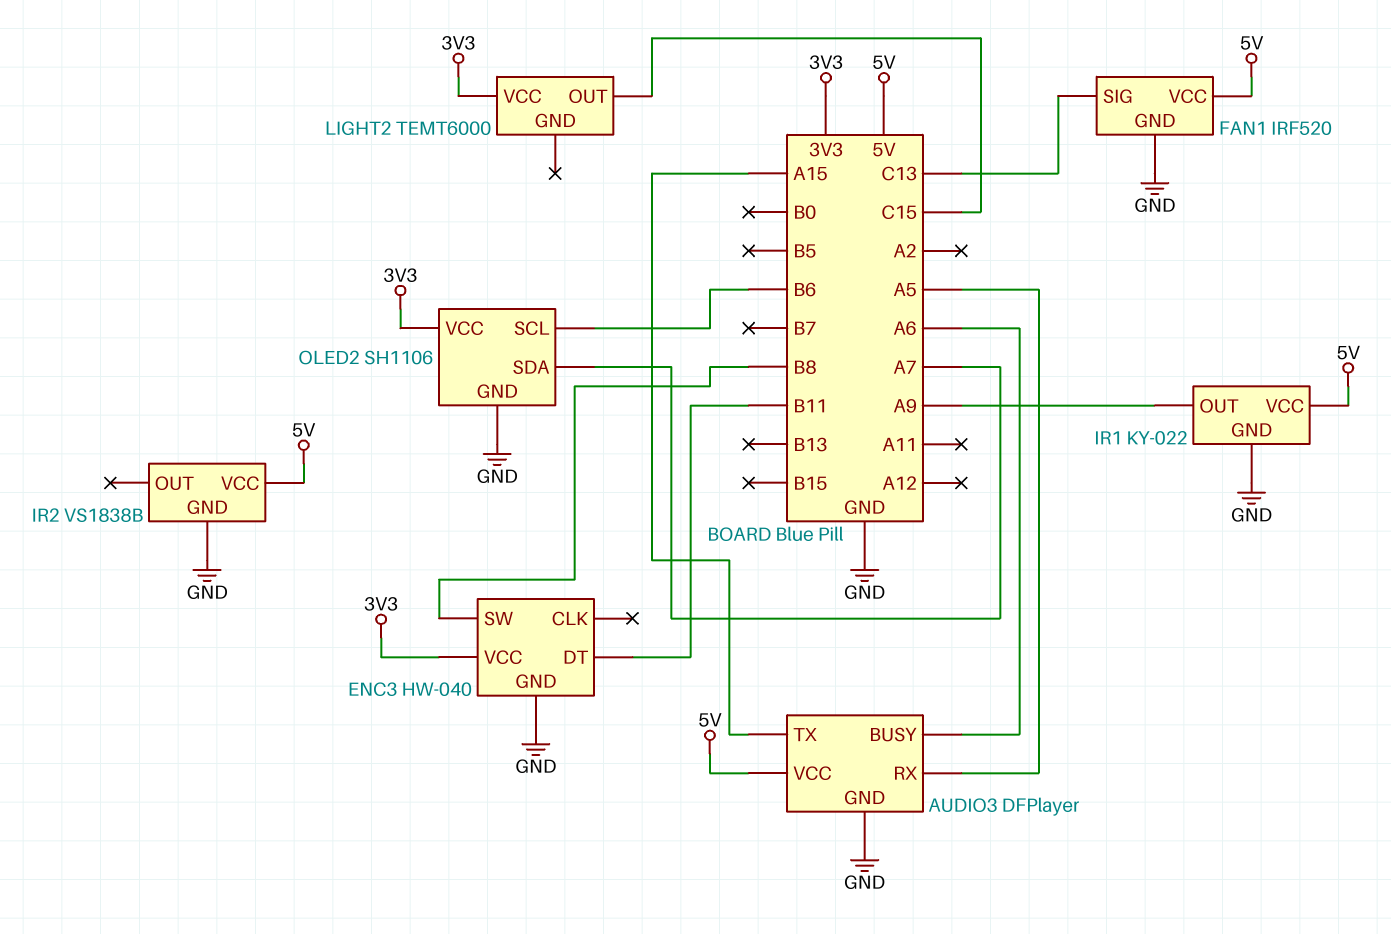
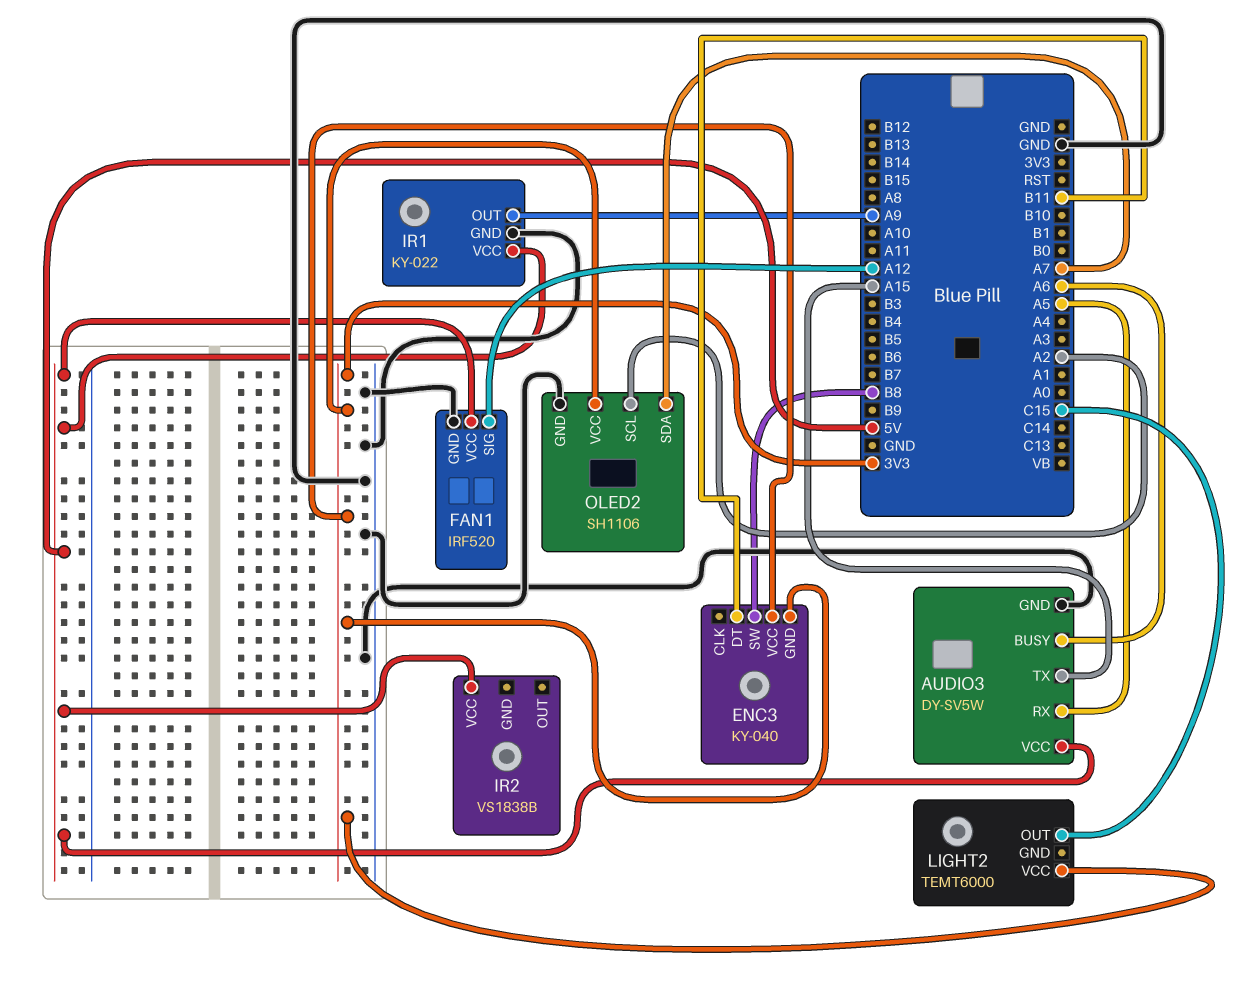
AUDIO3: DFPlayer -> DY-SV5W
ENC3: HW-040 -> KY-040
ENC3 pin GND: GND -> 3V3
FAN1 pin SIG: C13 -> A12
IR2 pin GND: GND -> none
OLED2 pin SCL: B6 -> A2

